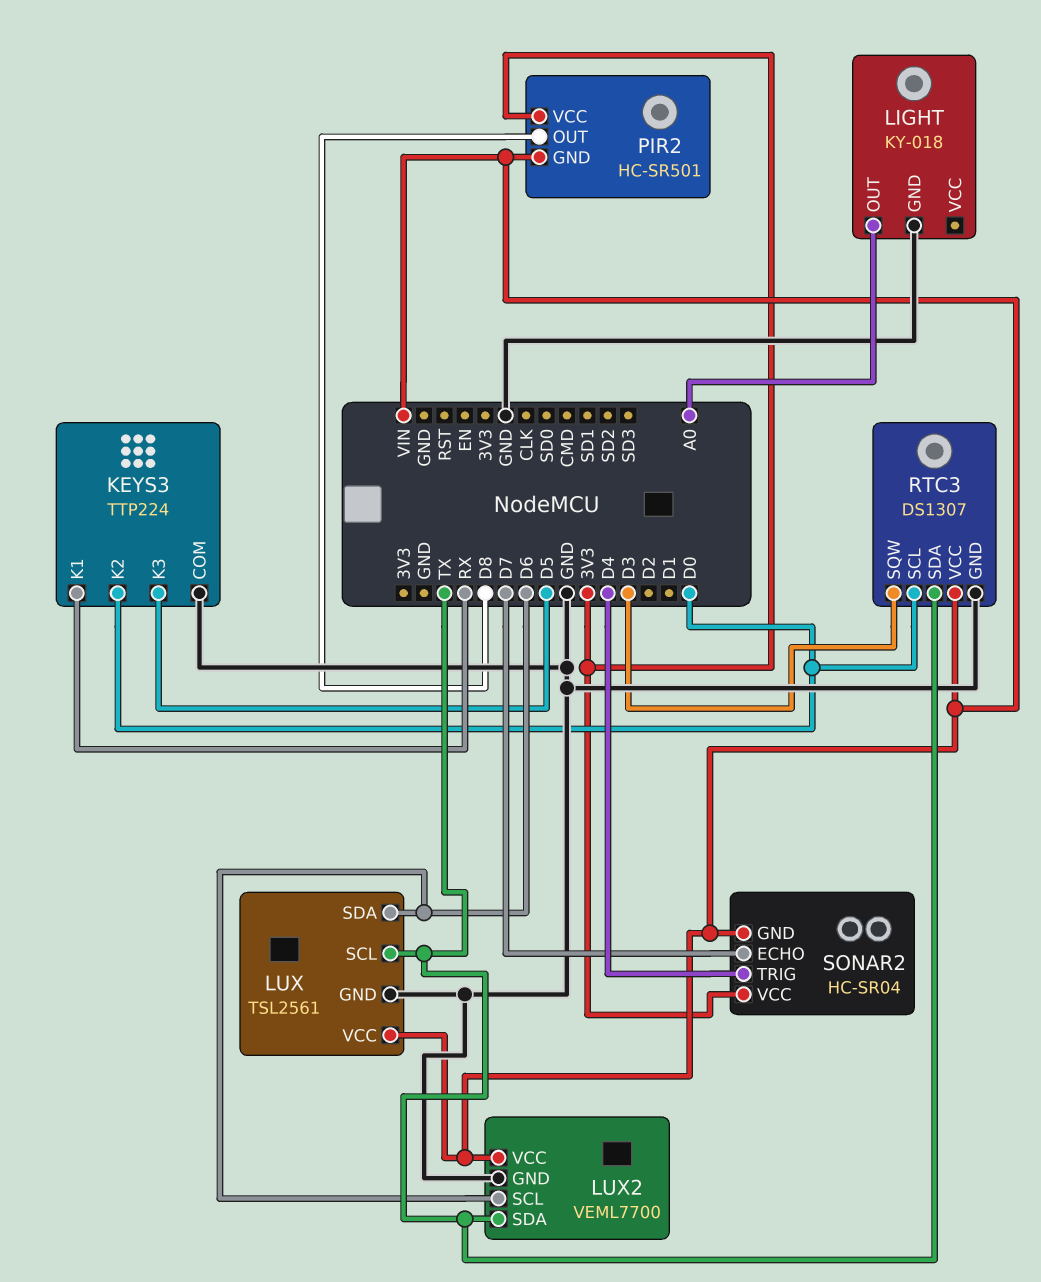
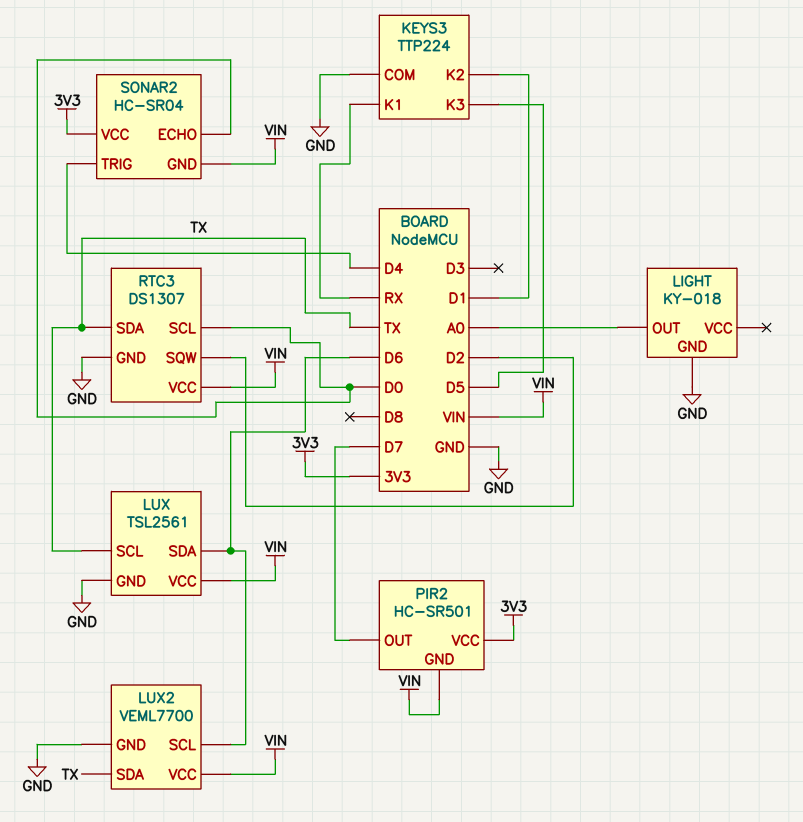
KEYS3 pin K2: D0 -> D1
PIR2 pin OUT: D8 -> D7
RTC3 pin SQW: D3 -> D2
SONAR2 pin ECHO: D7 -> D0

